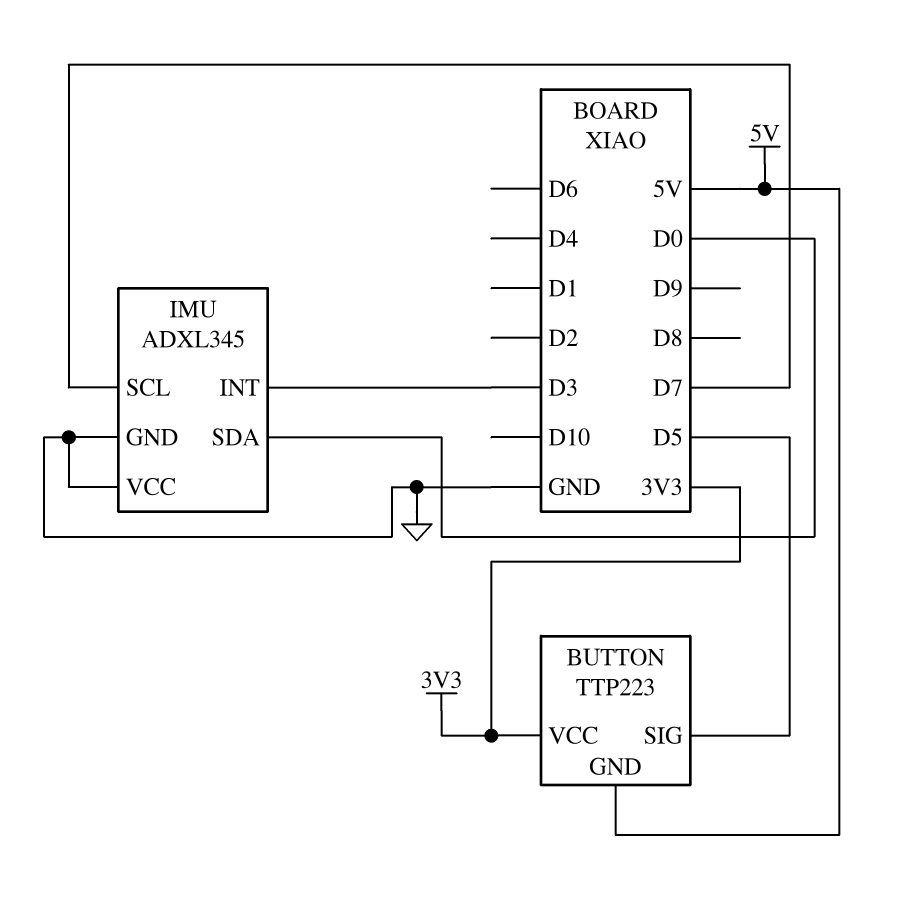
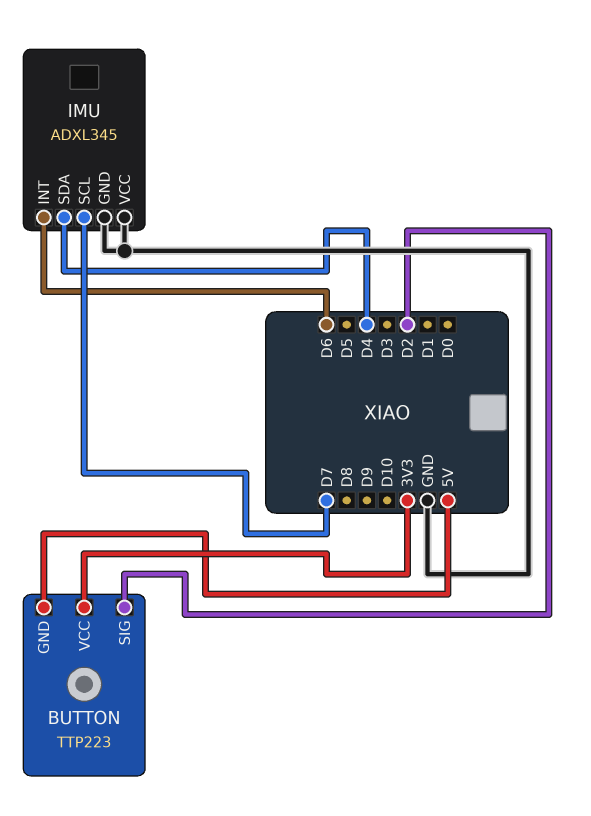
BUTTON pin SIG: D5 -> D2
IMU pin INT: D3 -> D6
IMU pin SDA: D0 -> D4

